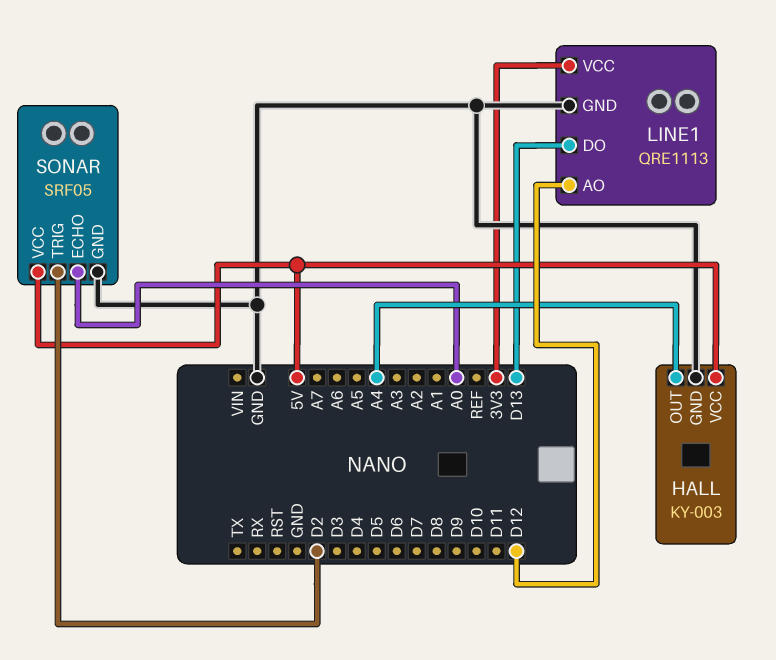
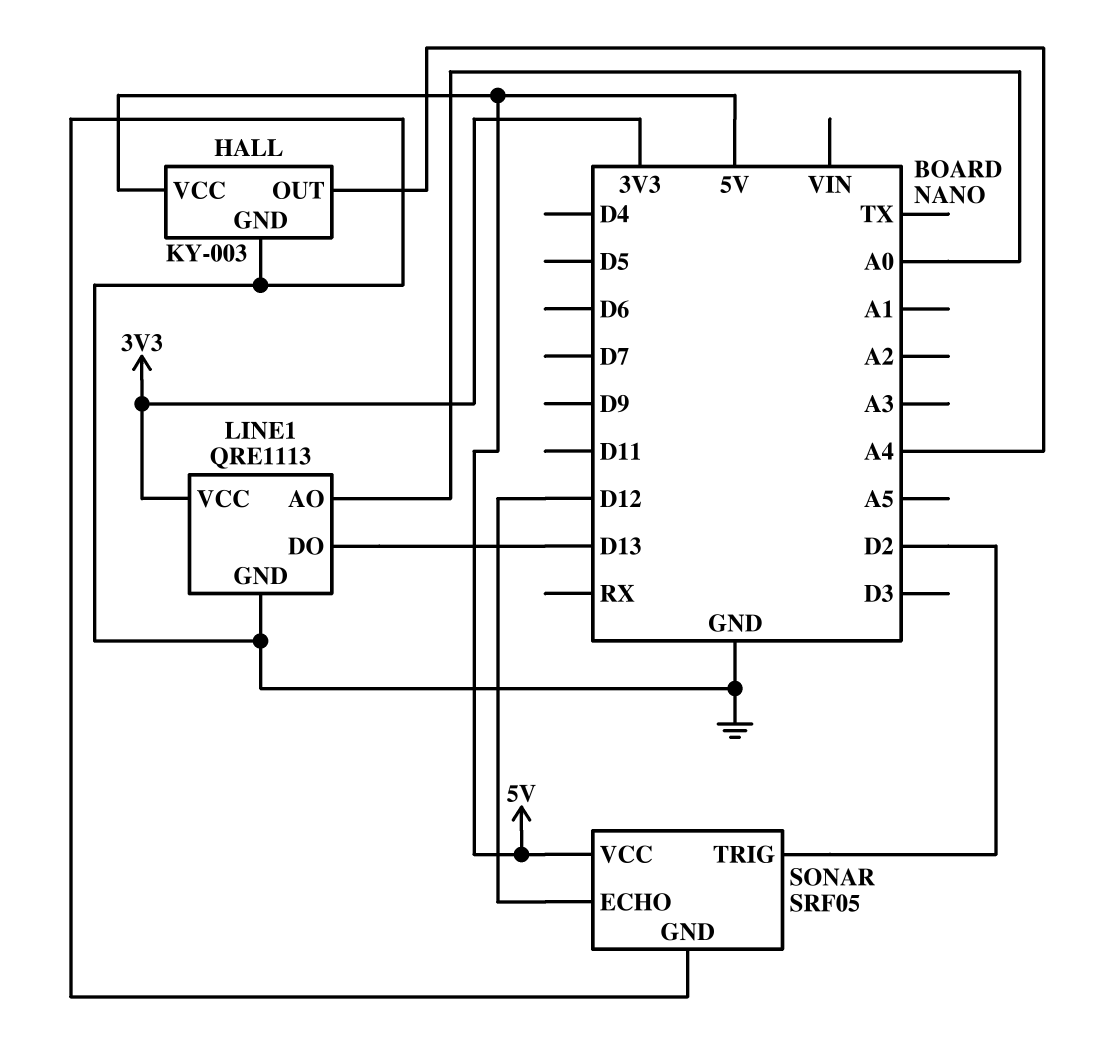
LINE1 pin AO: D12 -> A0
SONAR pin ECHO: A0 -> D12

